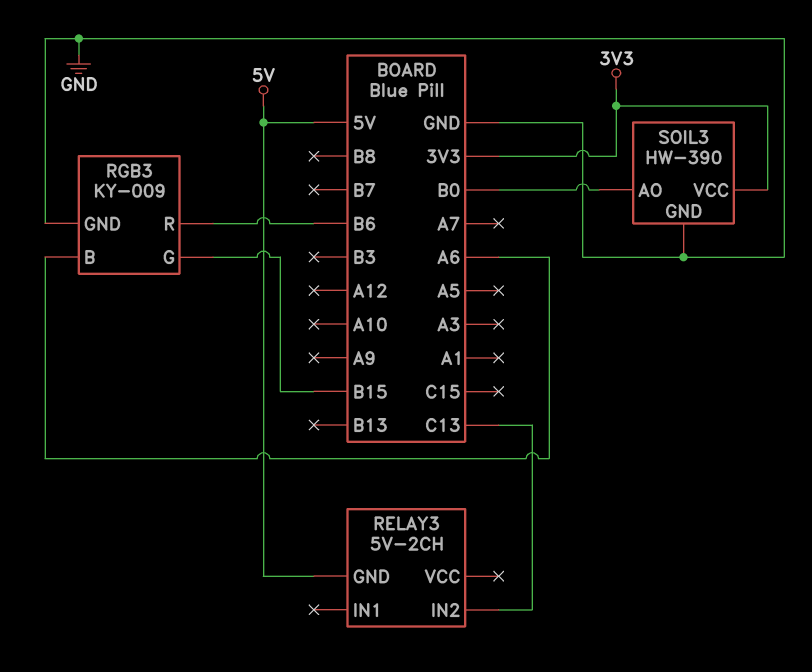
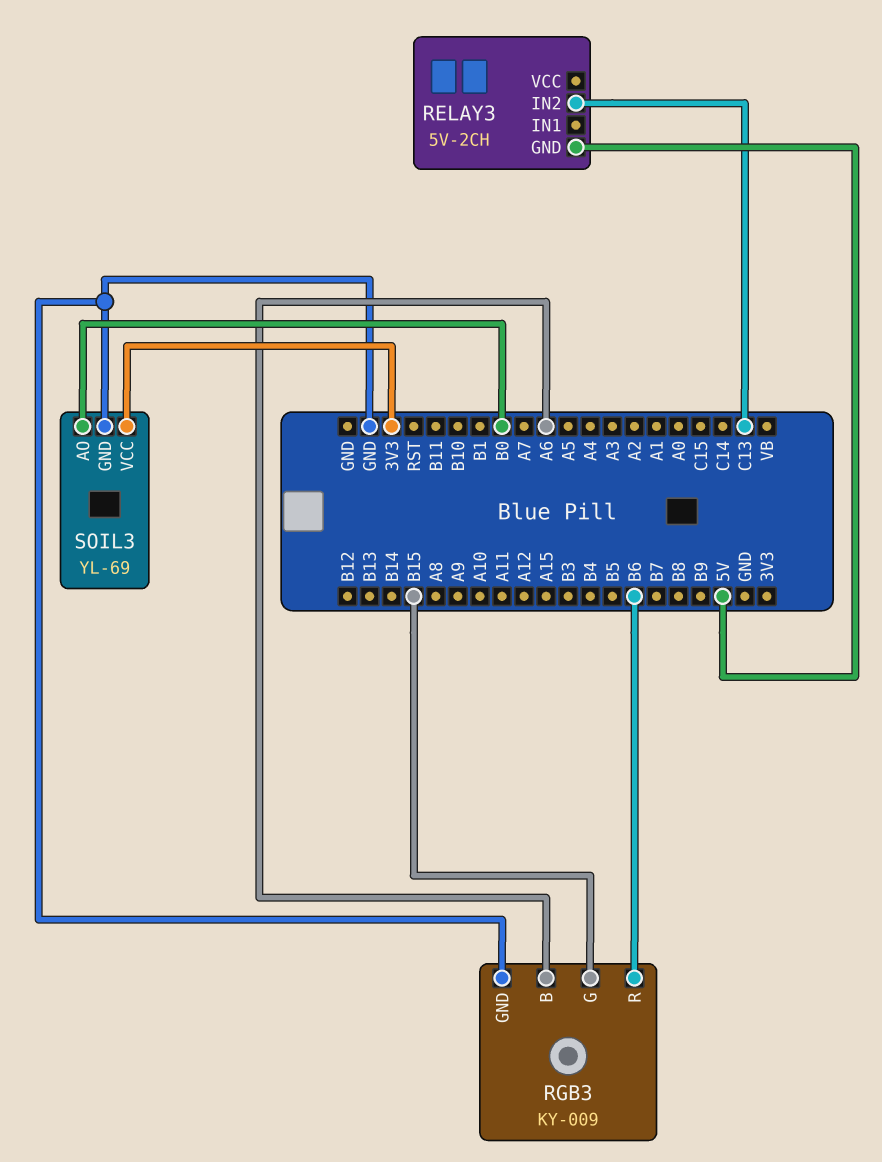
SOIL3: HW-390 -> YL-69

